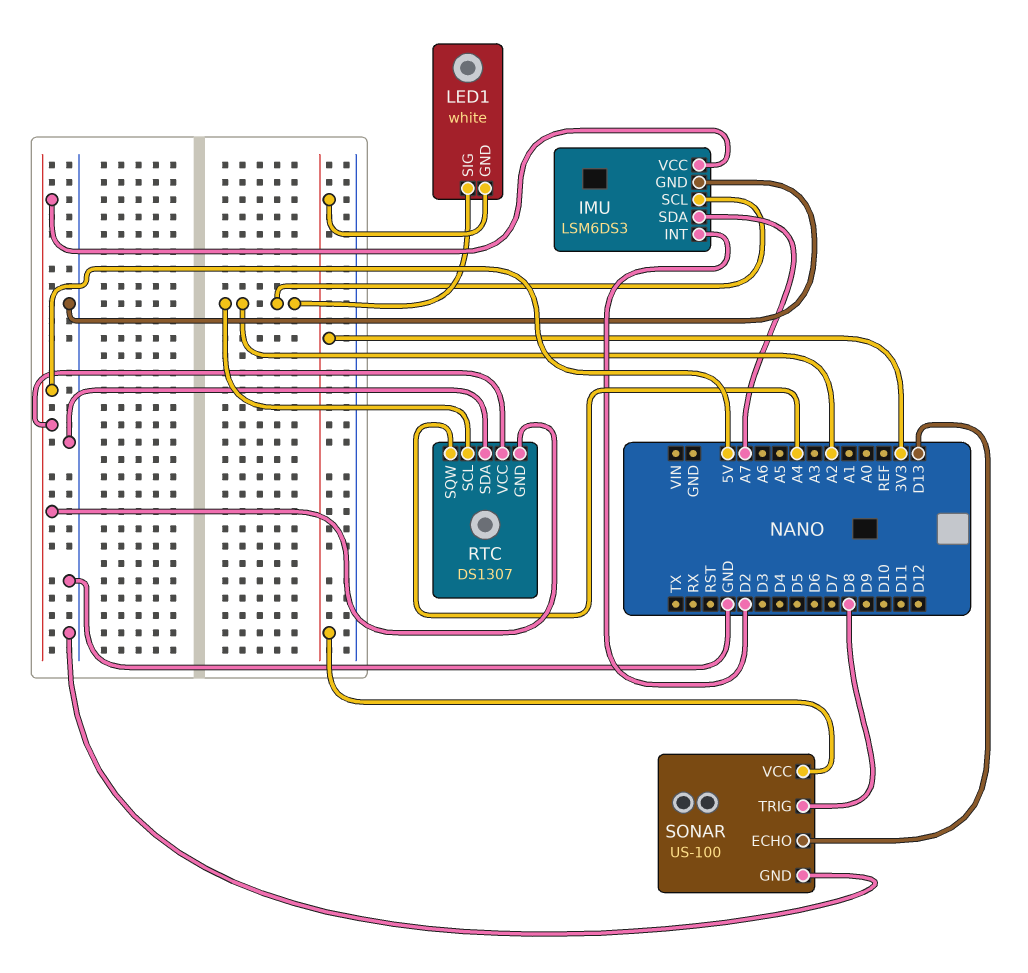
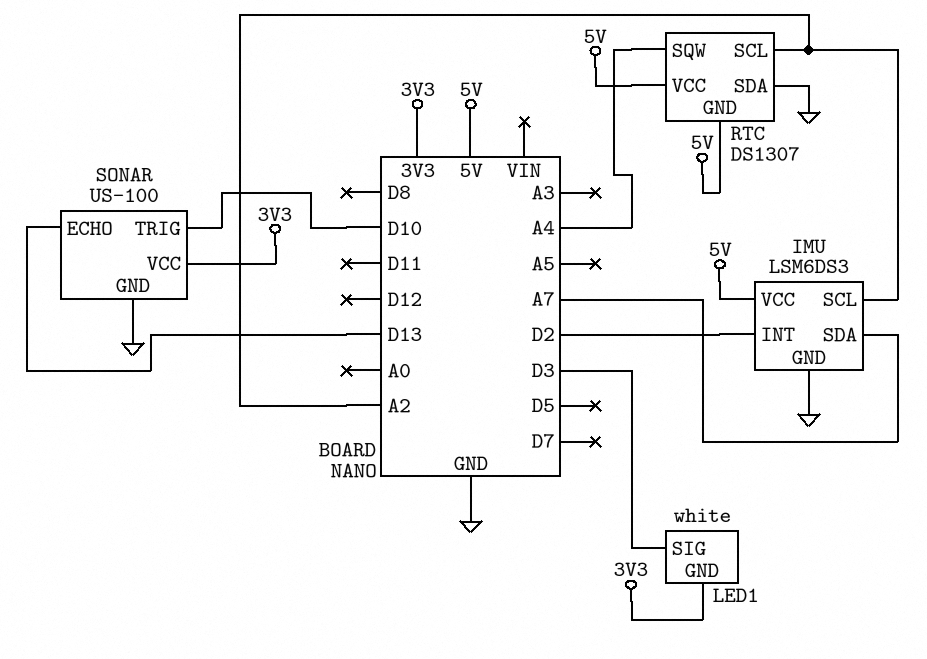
LED1 pin SIG: A2 -> D3
SONAR pin TRIG: D8 -> D10

